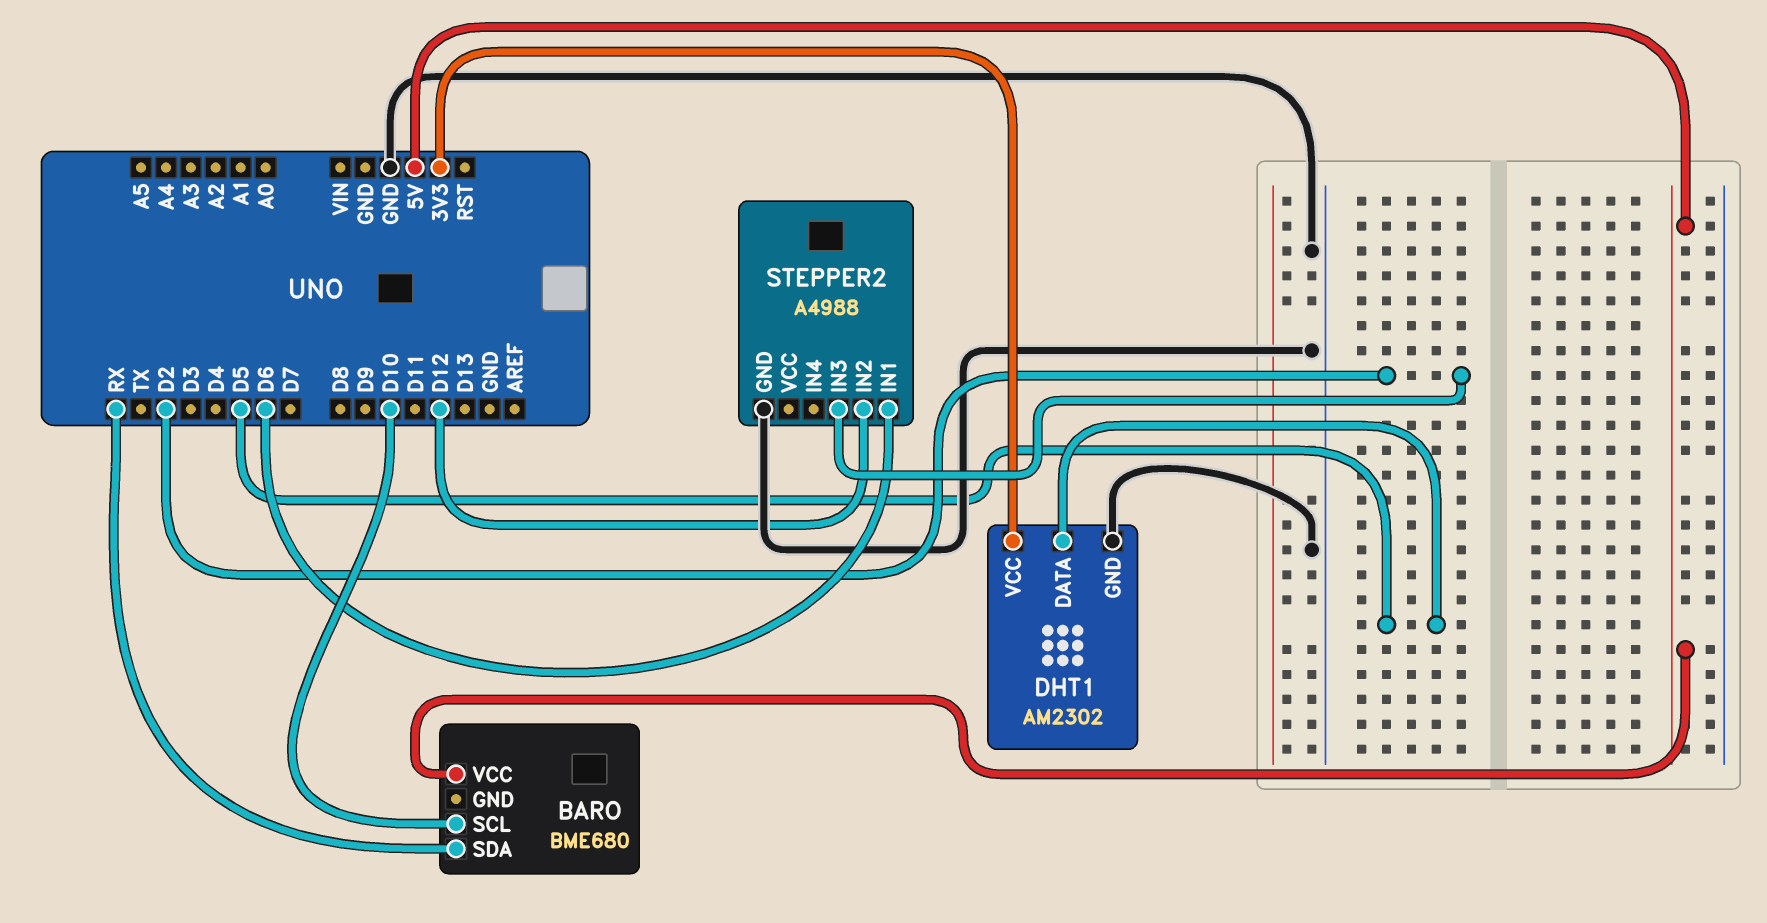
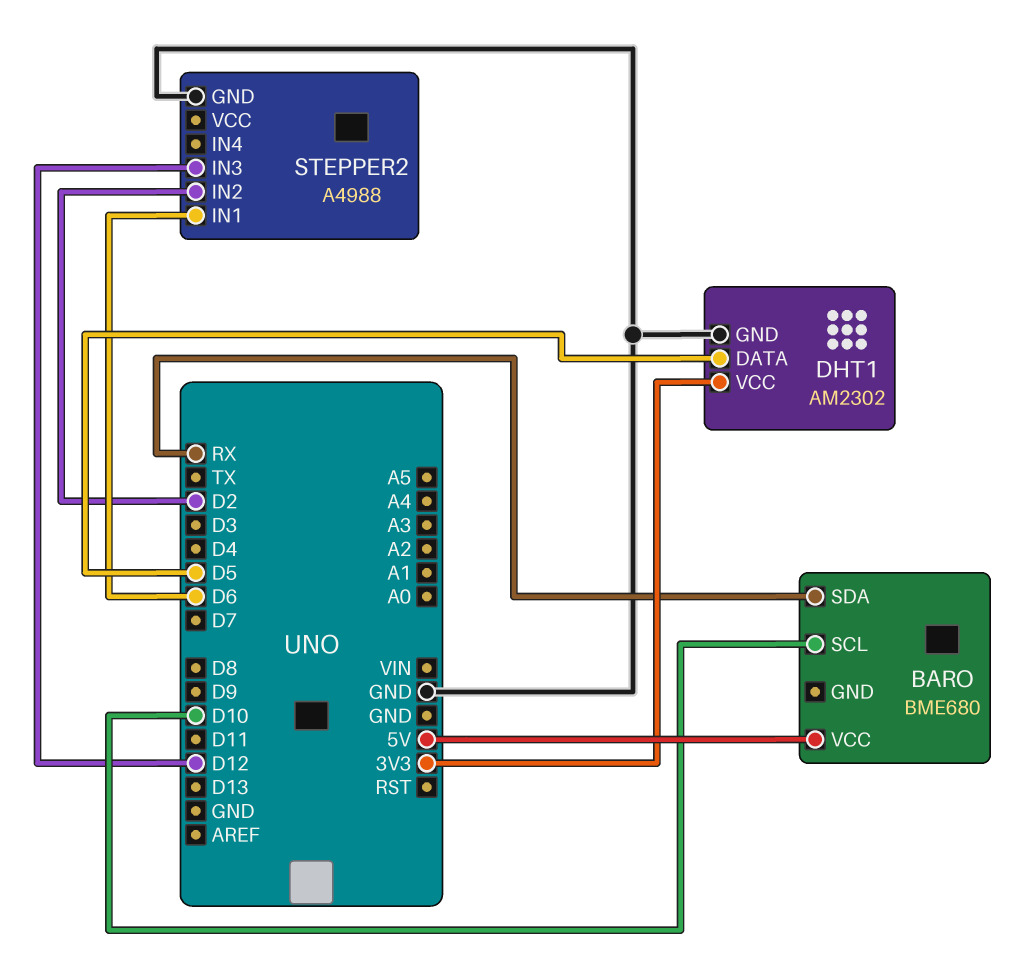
STEPPER2 pin IN2: D12 -> D2
STEPPER2 pin IN3: D2 -> D12

